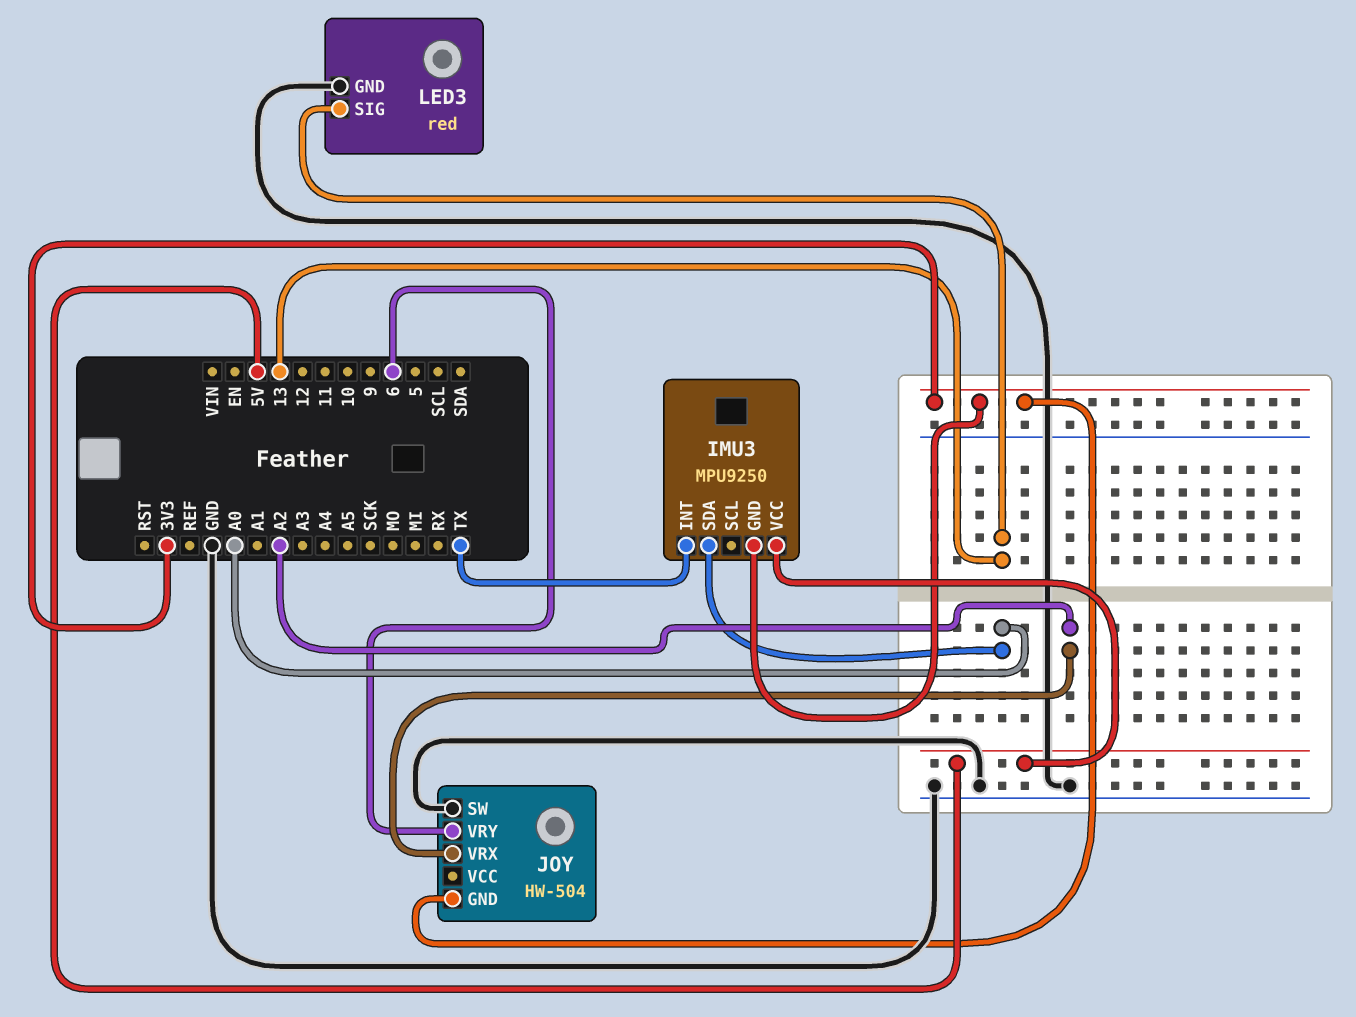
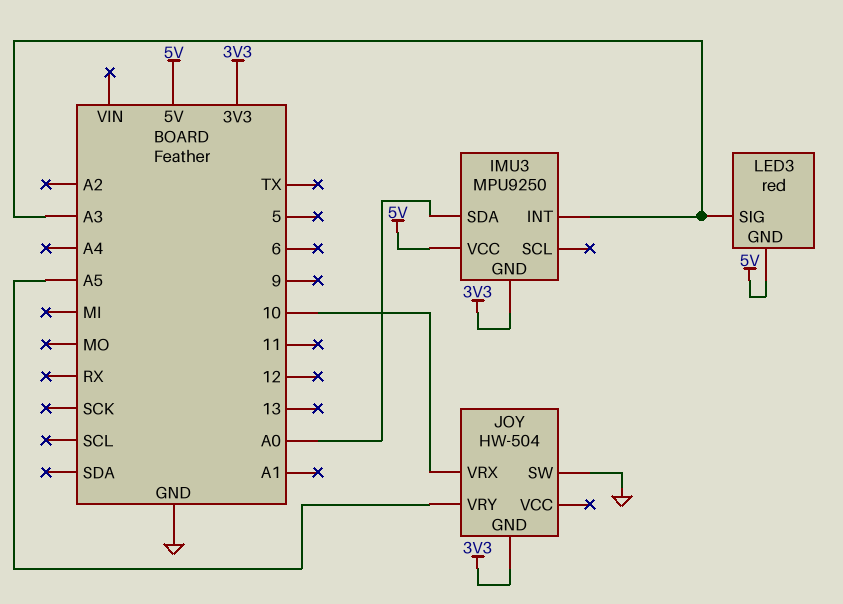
IMU3 pin INT: TX -> A3
JOY pin VRX: A2 -> 10
JOY pin VRY: 6 -> A5
LED3 pin GND: GND -> 5V
LED3 pin SIG: 13 -> A3

